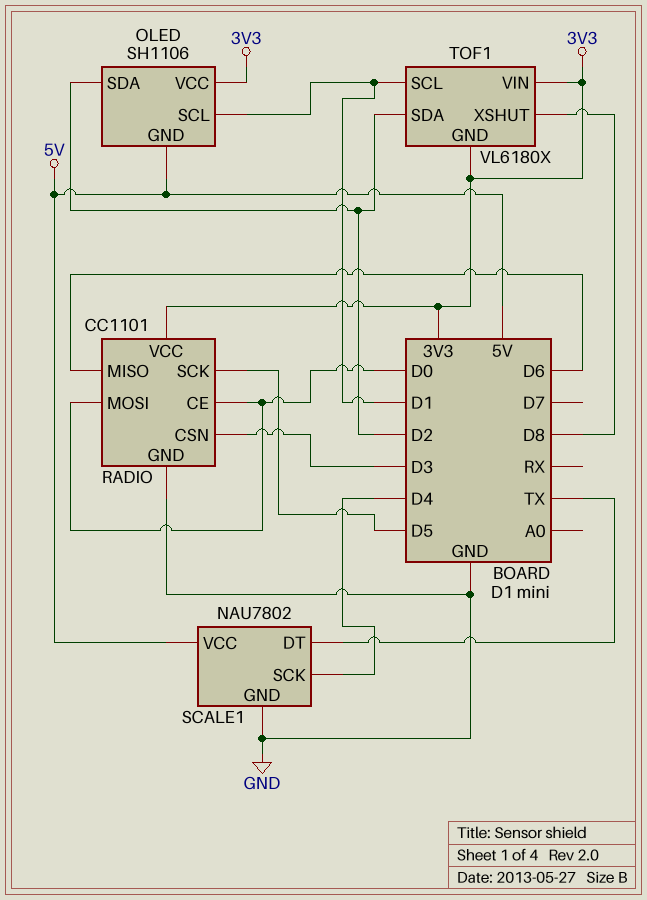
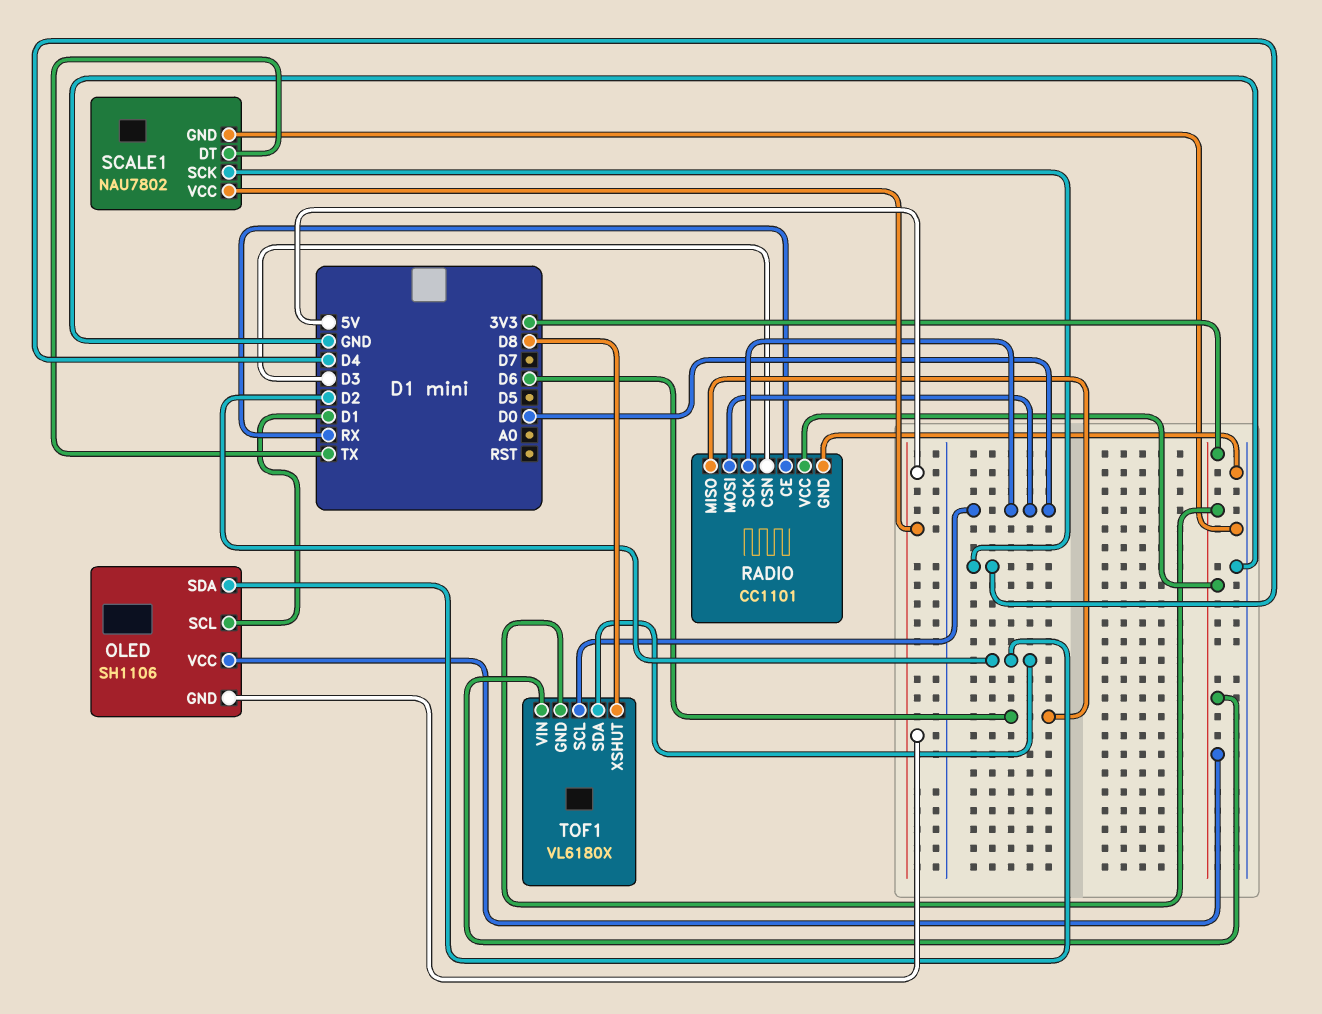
RADIO pin CE: D0 -> RX
RADIO pin SCK: D5 -> D0
TOF1 pin SCL: D1 -> D0

